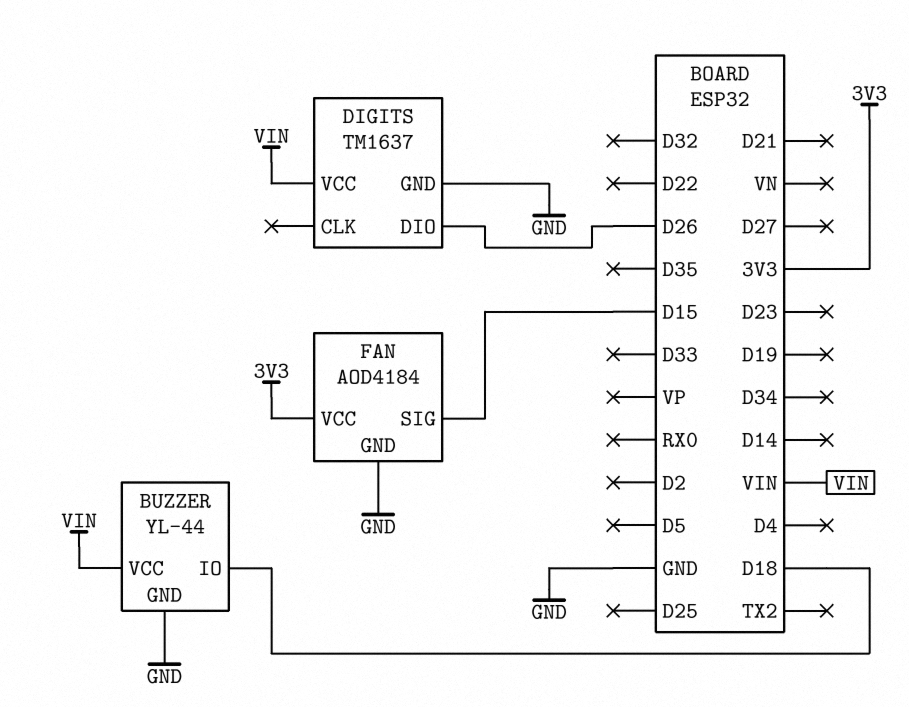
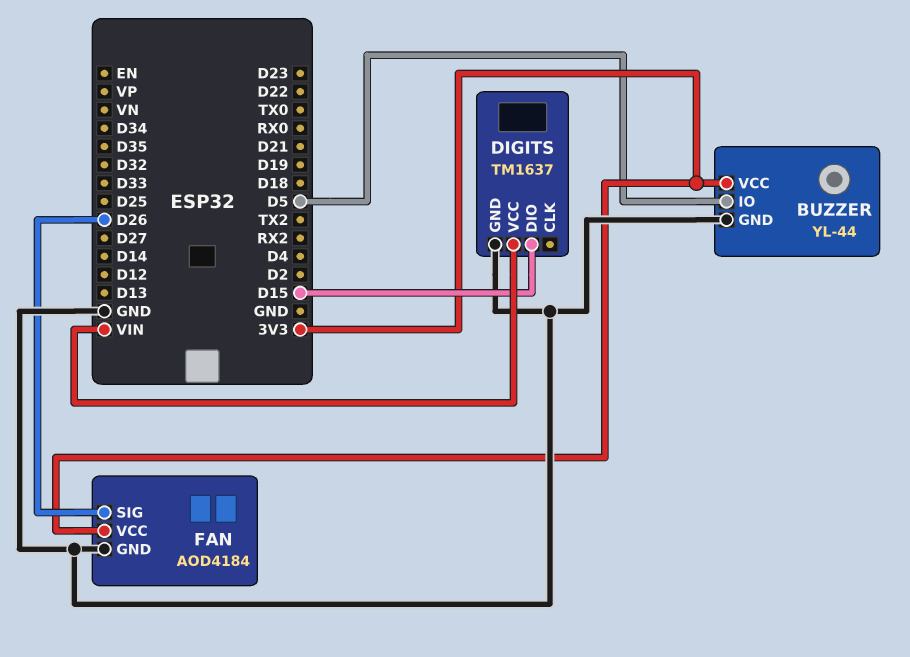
BUZZER pin IO: D18 -> D5
BUZZER pin VCC: VIN -> 3V3
DIGITS pin DIO: D26 -> D15
FAN pin SIG: D15 -> D26

